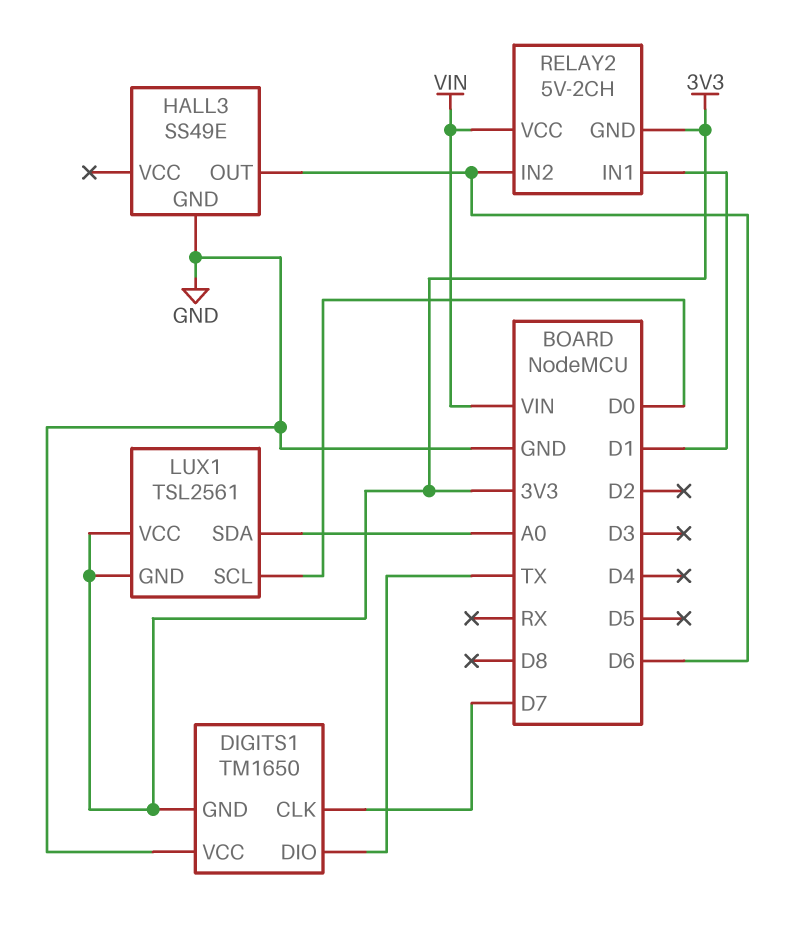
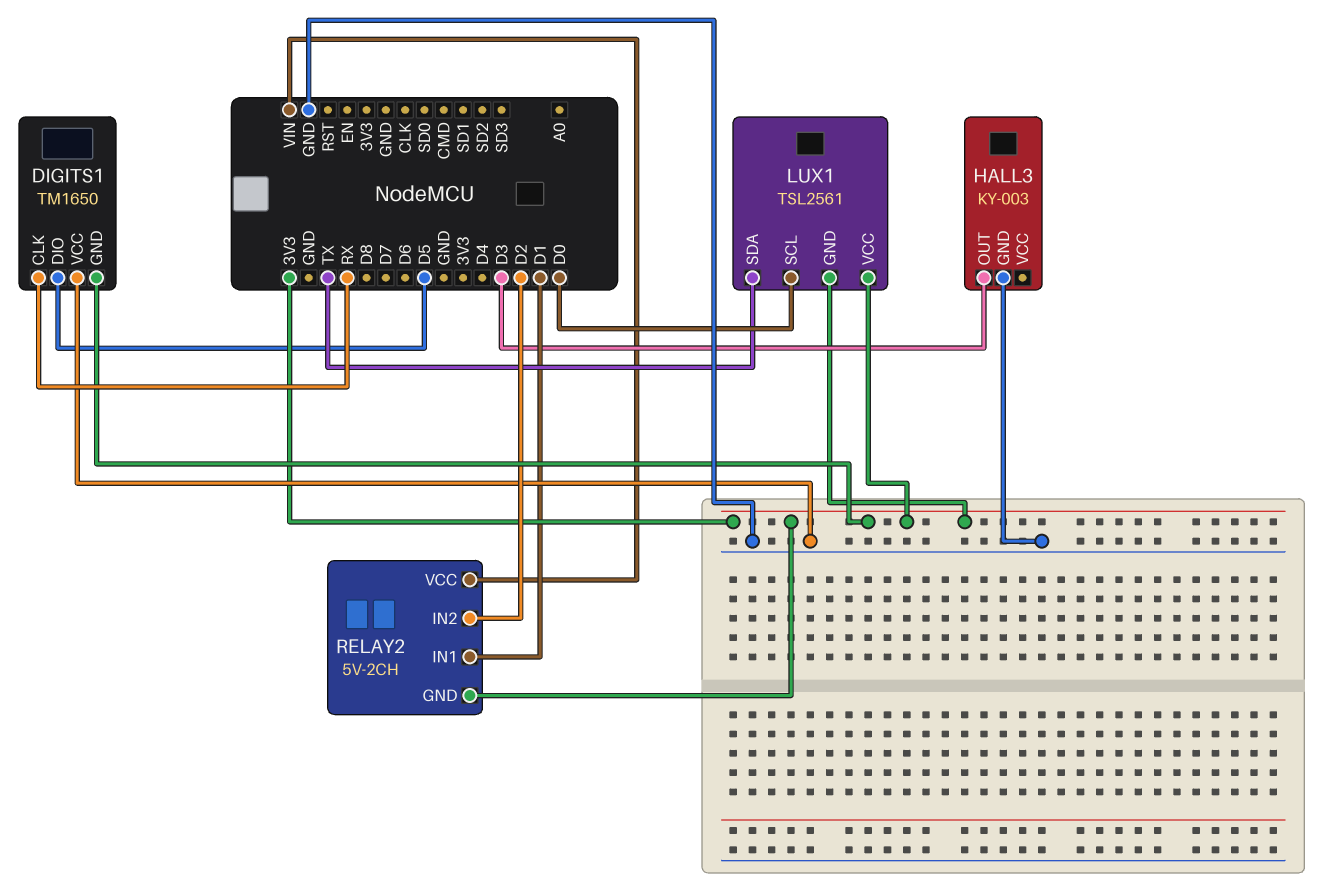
DIGITS1 pin CLK: D7 -> RX
DIGITS1 pin DIO: TX -> D5
HALL3: SS49E -> KY-003
HALL3 pin OUT: D6 -> D3
LUX1 pin SDA: A0 -> TX
RELAY2 pin IN2: D6 -> D2

